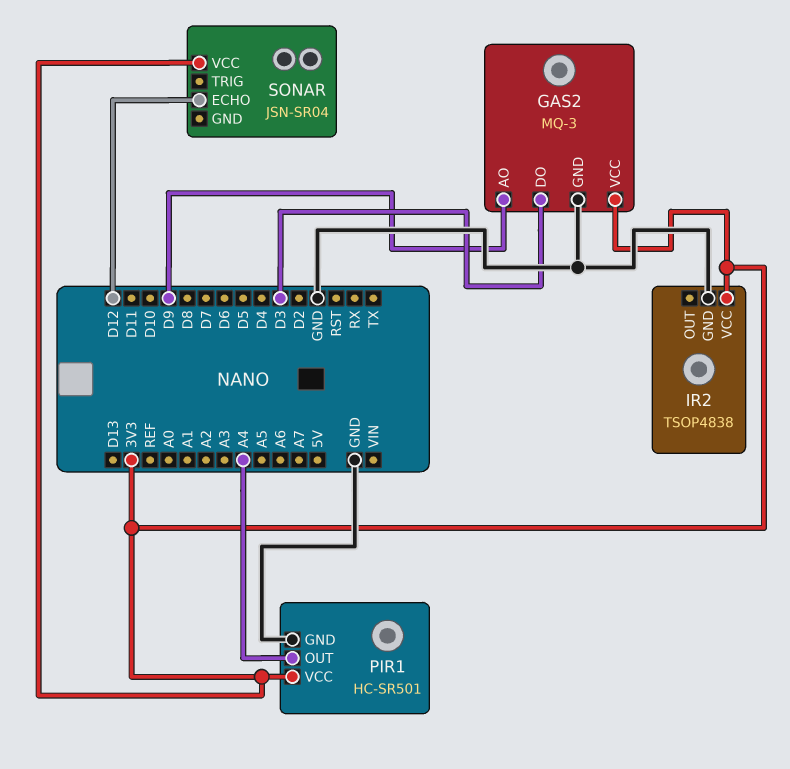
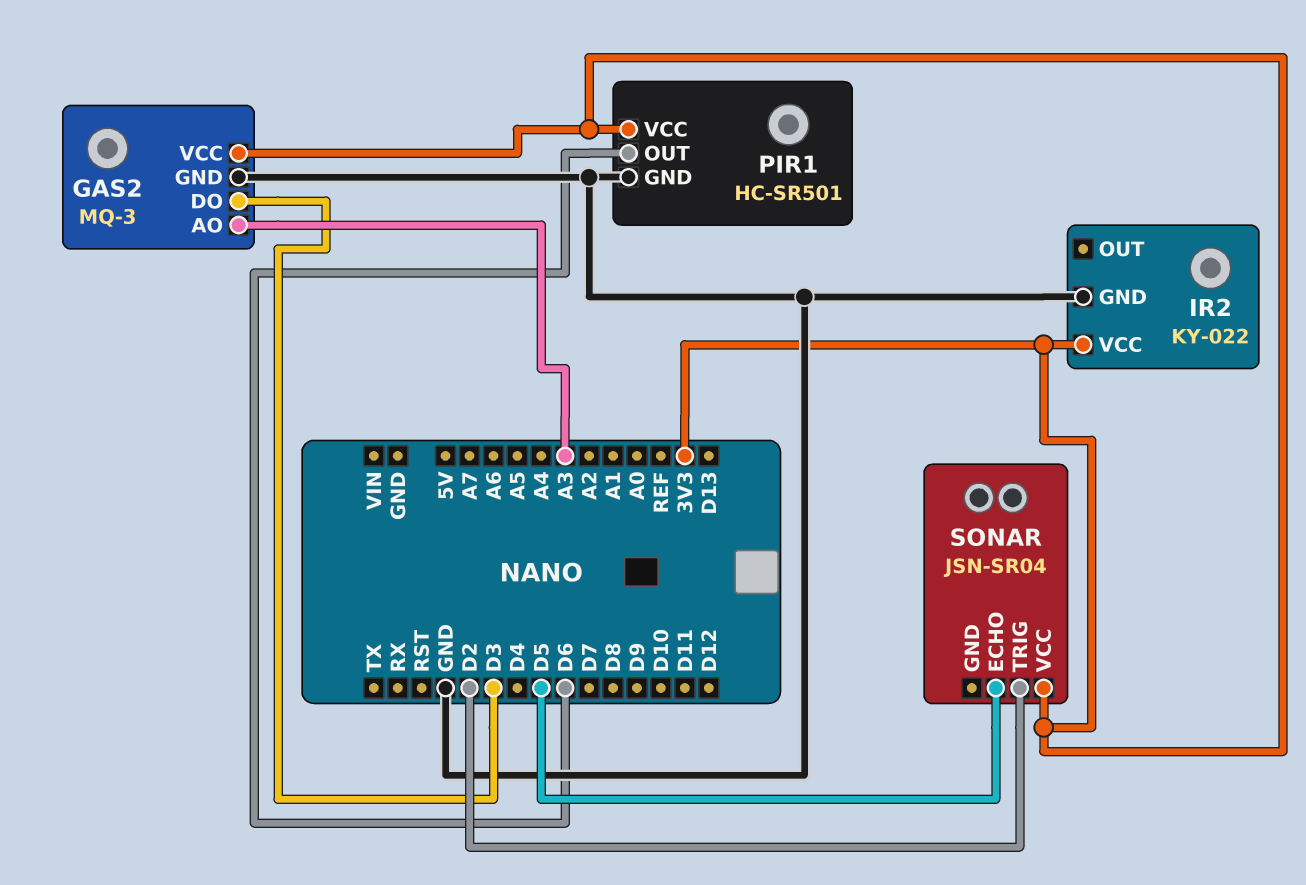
GAS2 pin AO: D9 -> A3
IR2: TSOP4838 -> KY-022
PIR1 pin OUT: A4 -> D6
SONAR pin ECHO: D12 -> D5
SONAR pin TRIG: none -> D2

